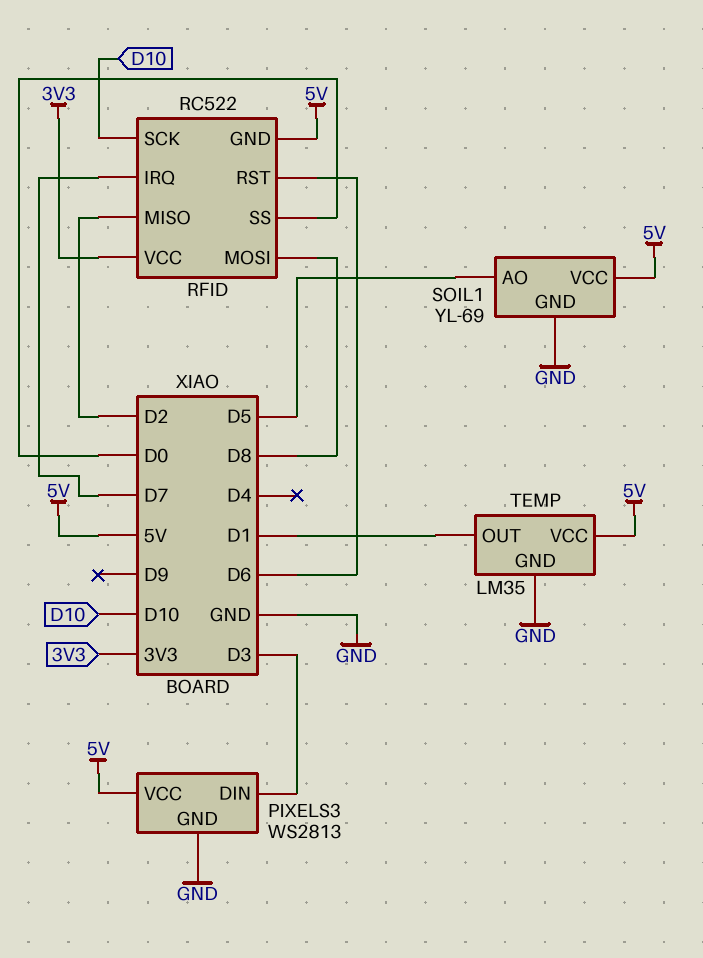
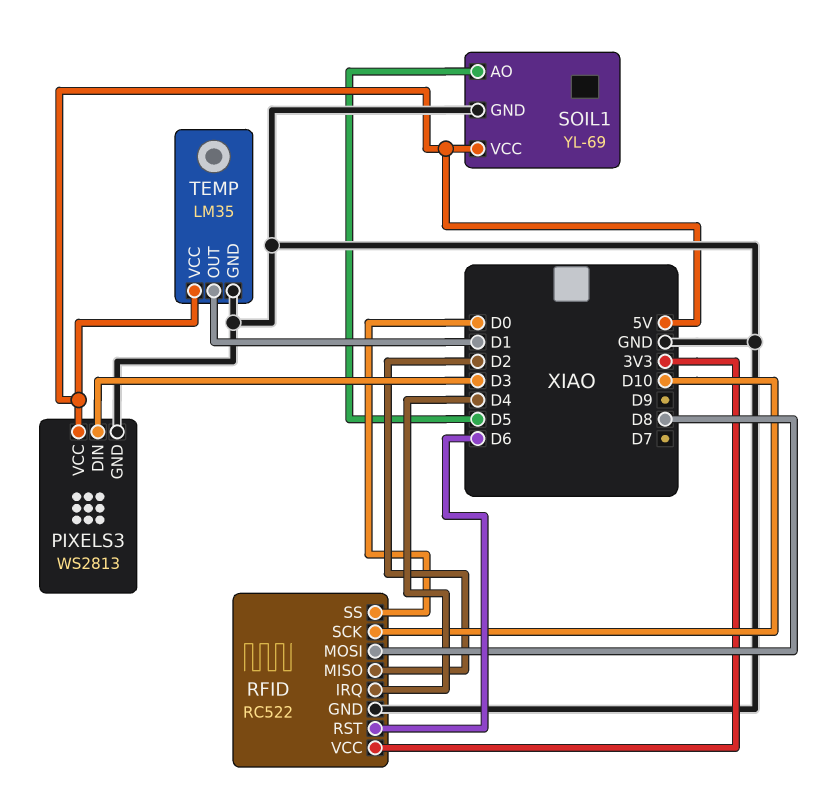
RFID pin GND: 5V -> GND
RFID pin IRQ: D7 -> D4

